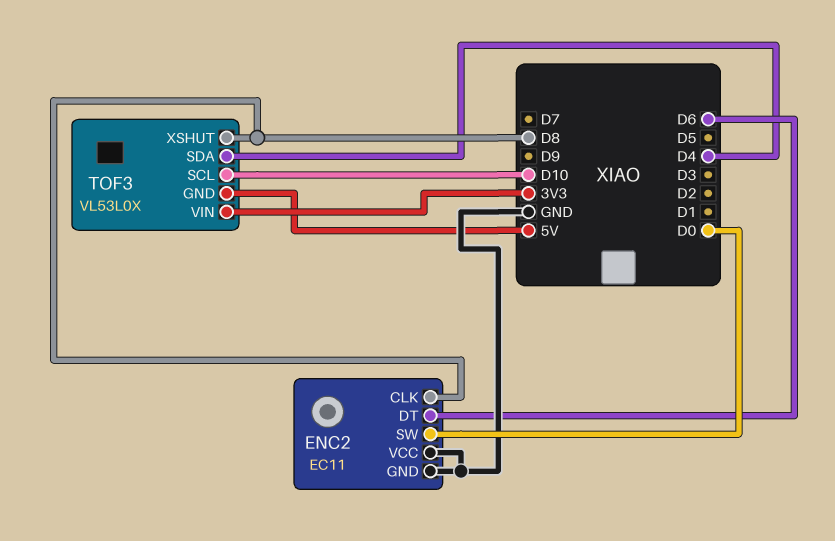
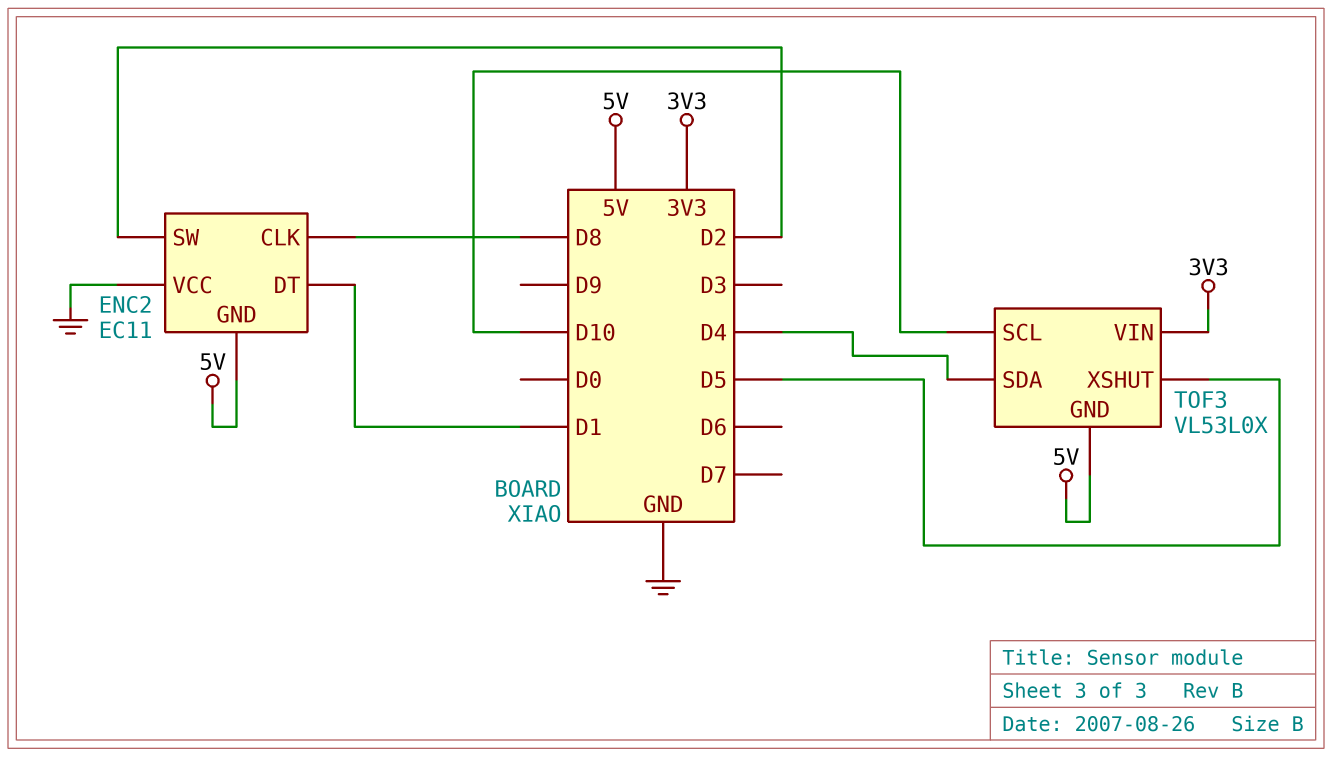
ENC2 pin DT: D6 -> D1
ENC2 pin GND: GND -> 5V
ENC2 pin SW: D0 -> D2
TOF3 pin XSHUT: D8 -> D5

